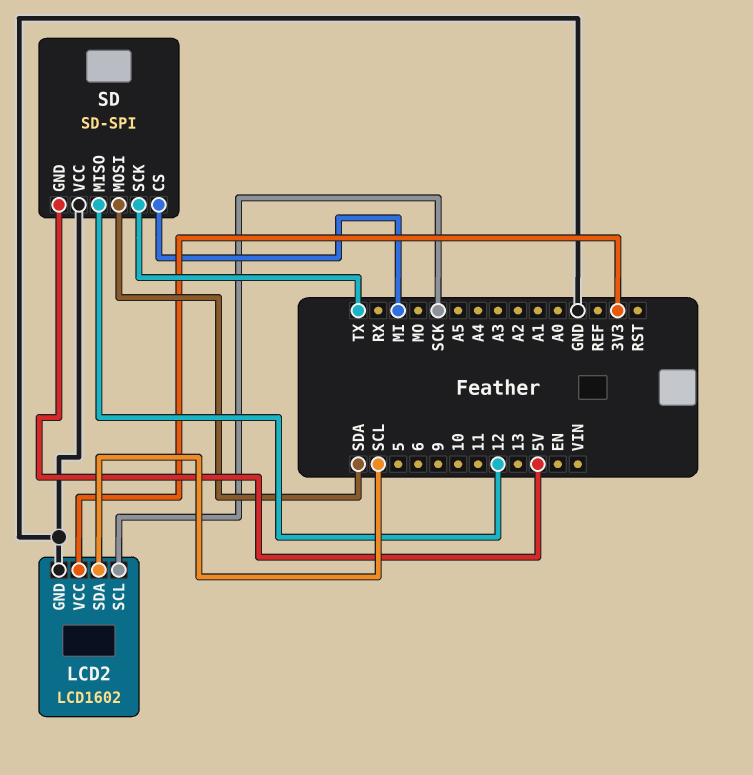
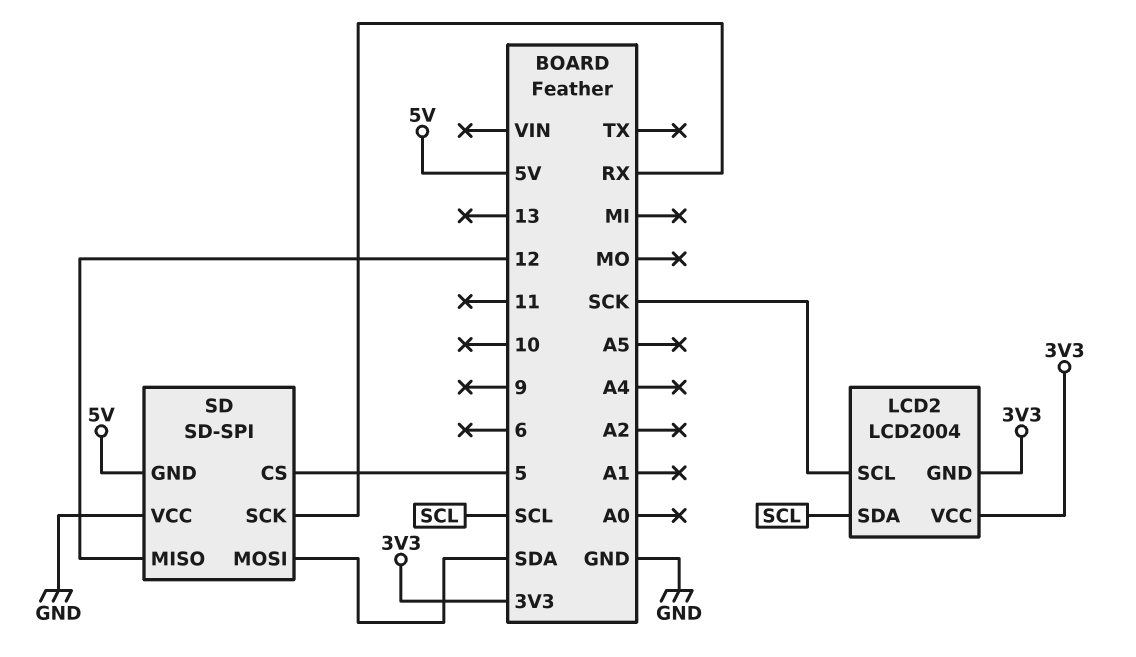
LCD2: LCD1602 -> LCD2004
LCD2 pin GND: GND -> 3V3
SD pin CS: MI -> 5
SD pin SCK: TX -> RX

